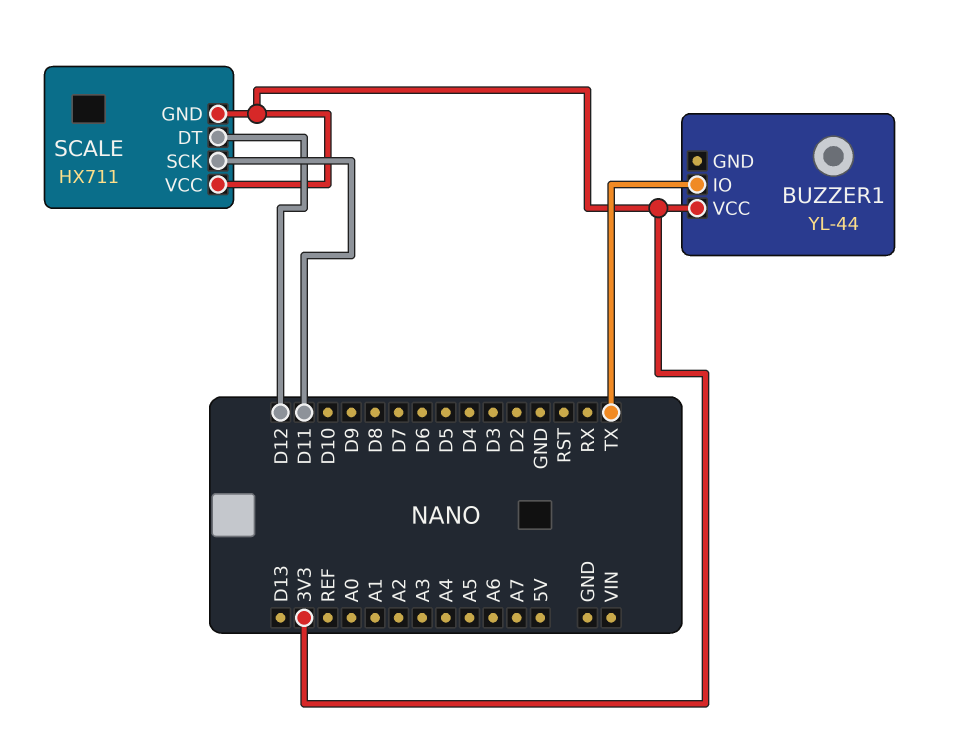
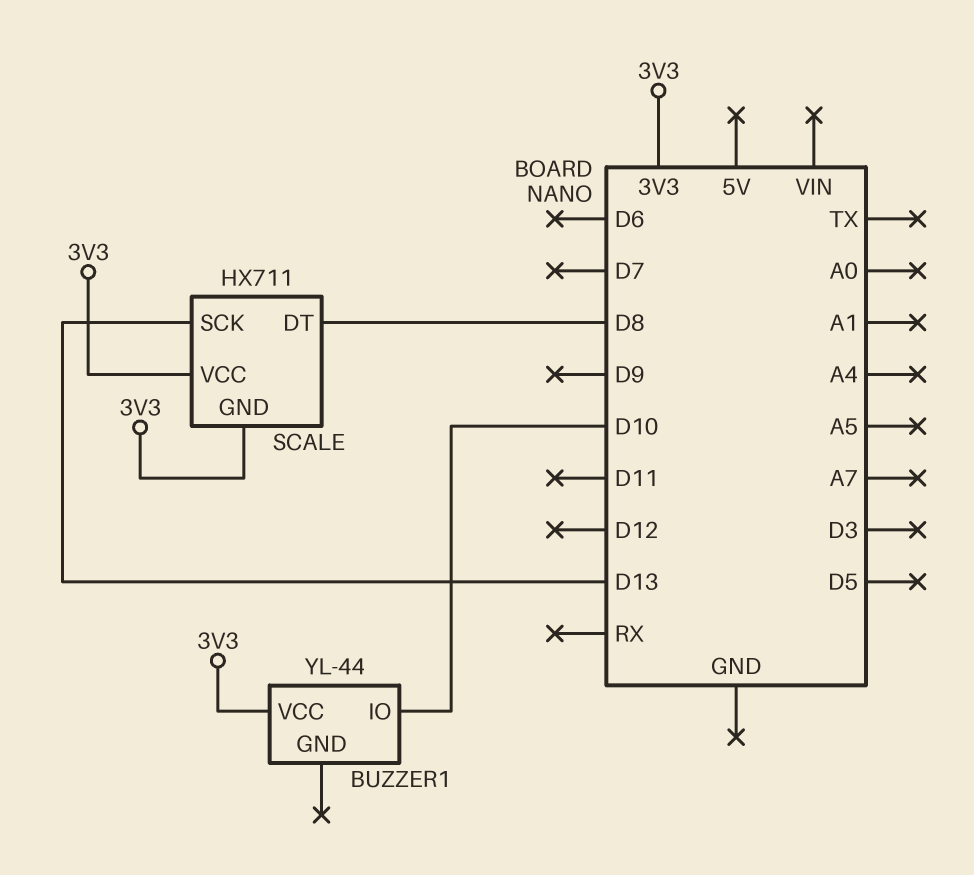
BUZZER1 pin IO: TX -> D10
SCALE pin DT: D12 -> D8
SCALE pin SCK: D11 -> D13

